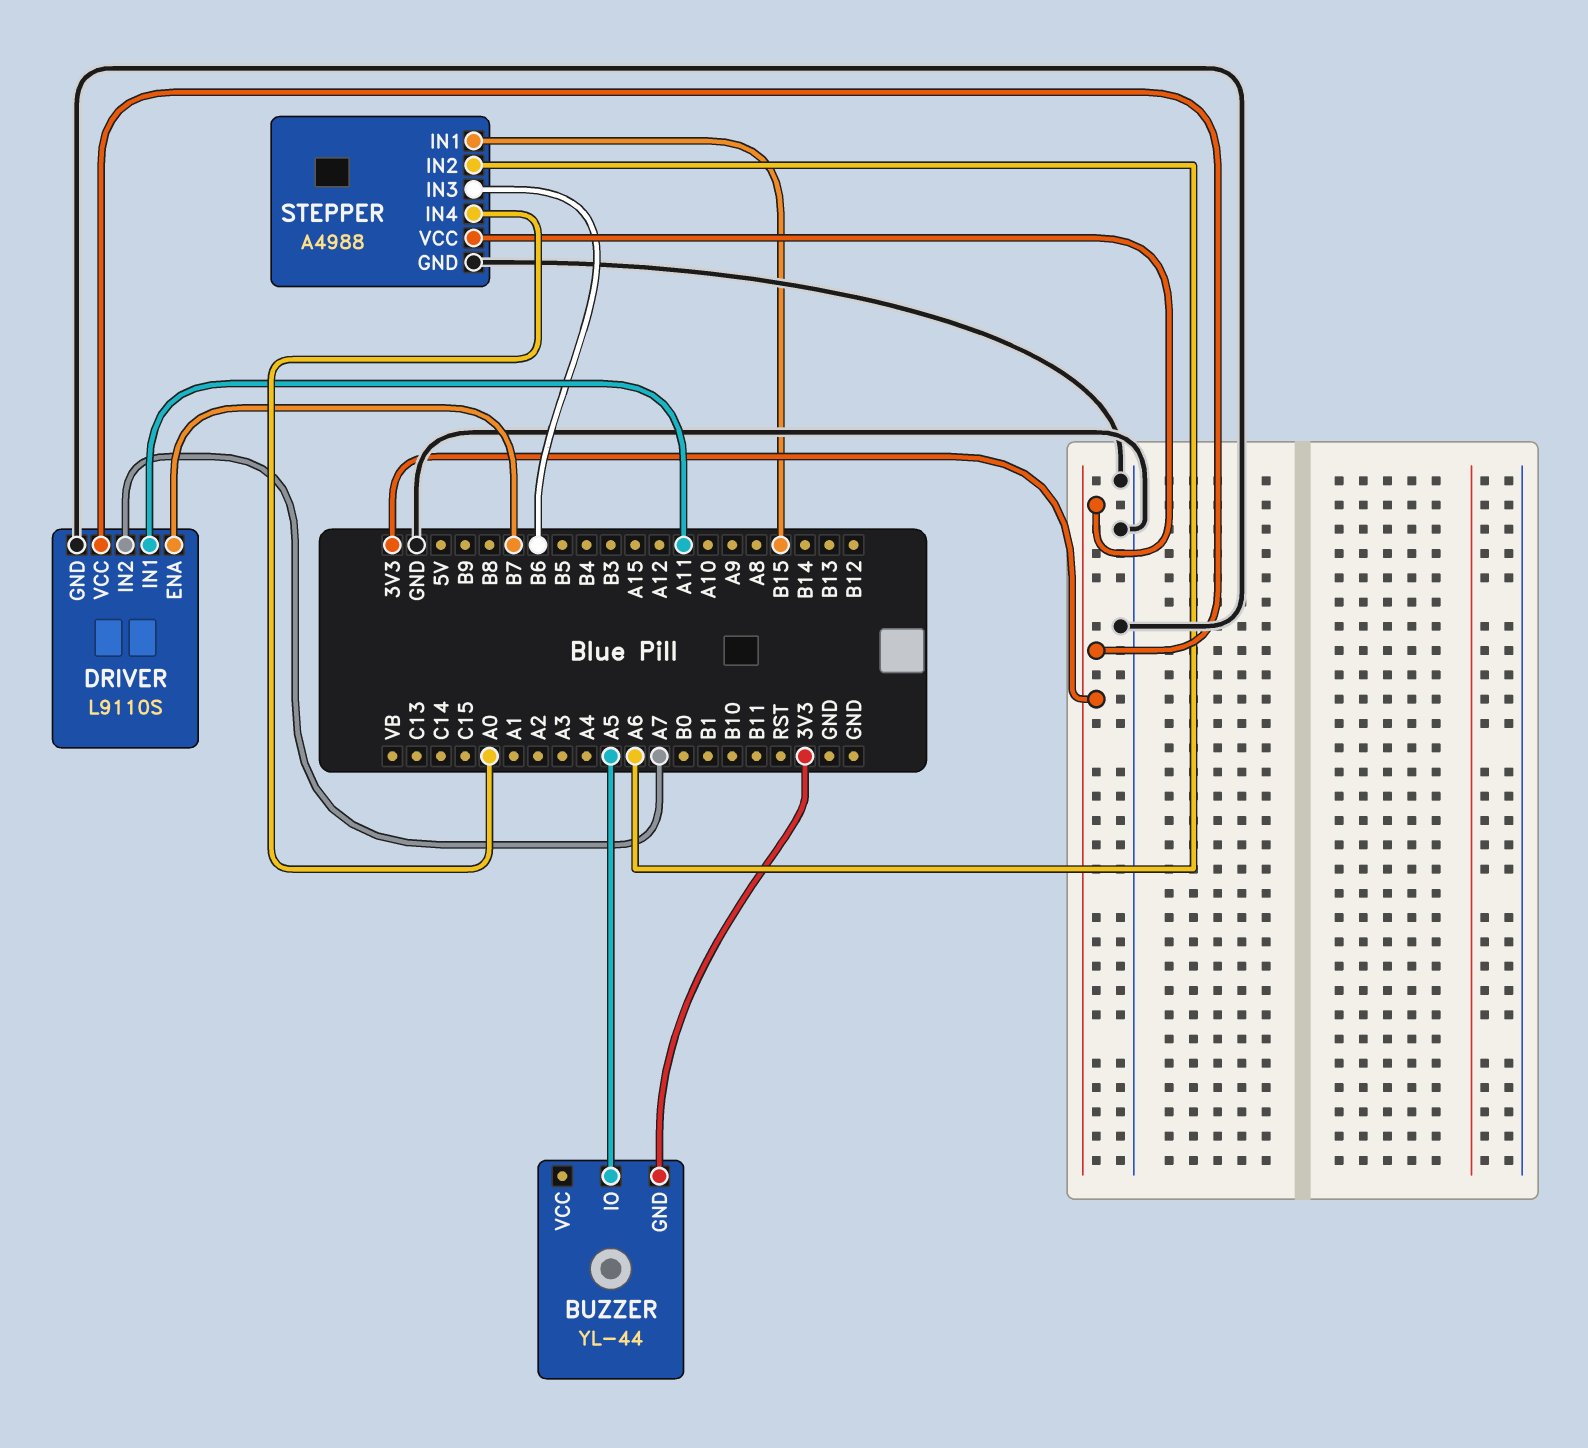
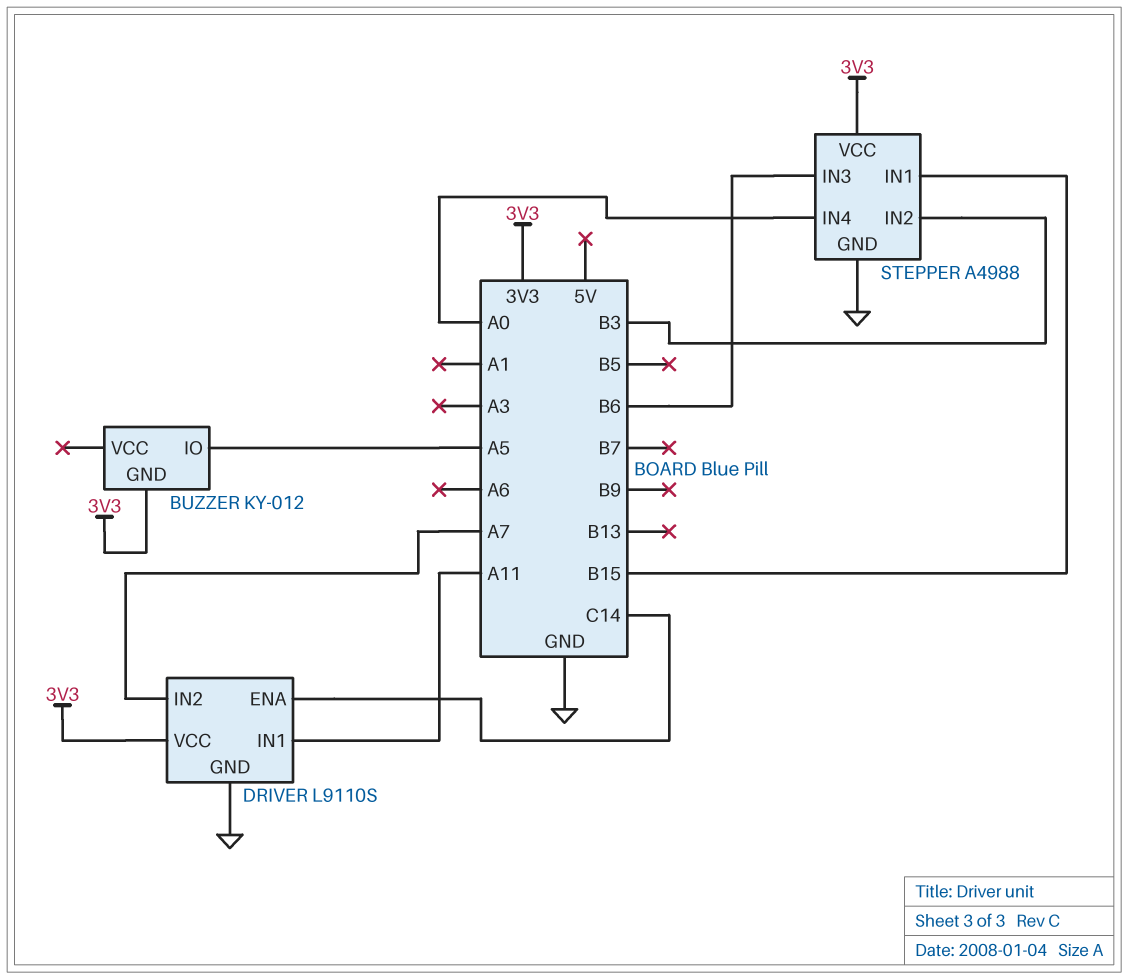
BUZZER: YL-44 -> KY-012
DRIVER pin ENA: B7 -> C14
STEPPER pin IN2: A6 -> B3

